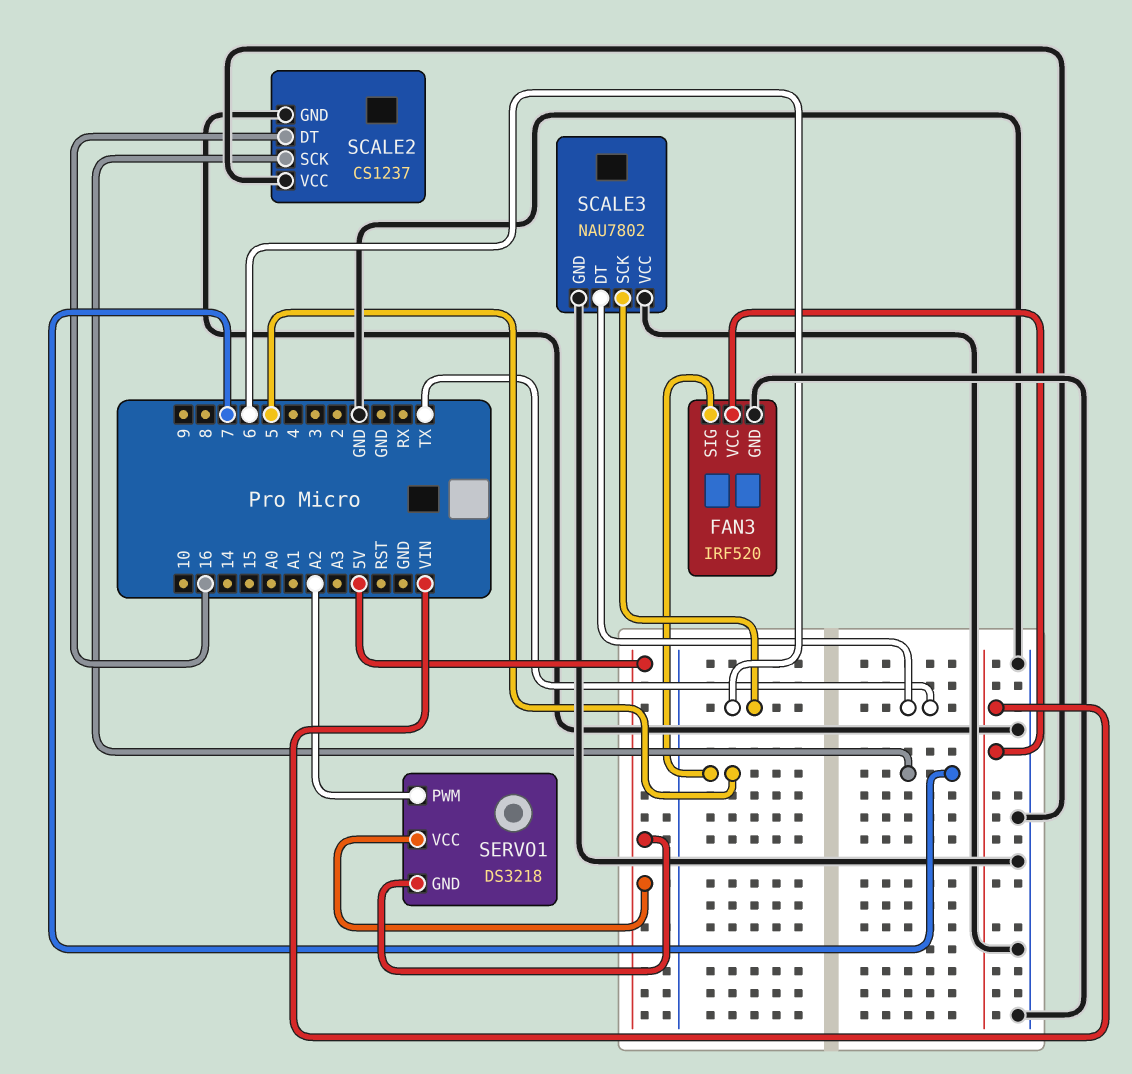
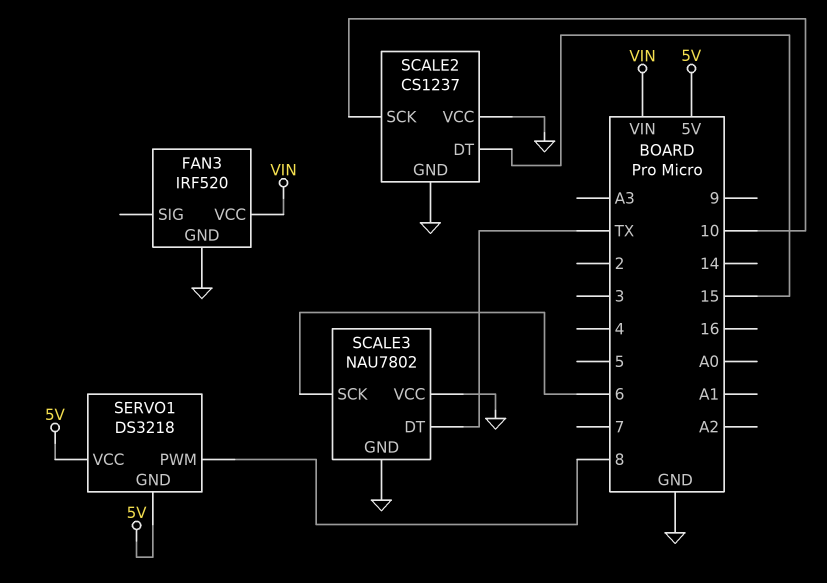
FAN3 pin SIG: 5 -> none
SCALE2 pin DT: 16 -> 15
SCALE2 pin SCK: 7 -> 10
SERVO1 pin PWM: A2 -> 8

